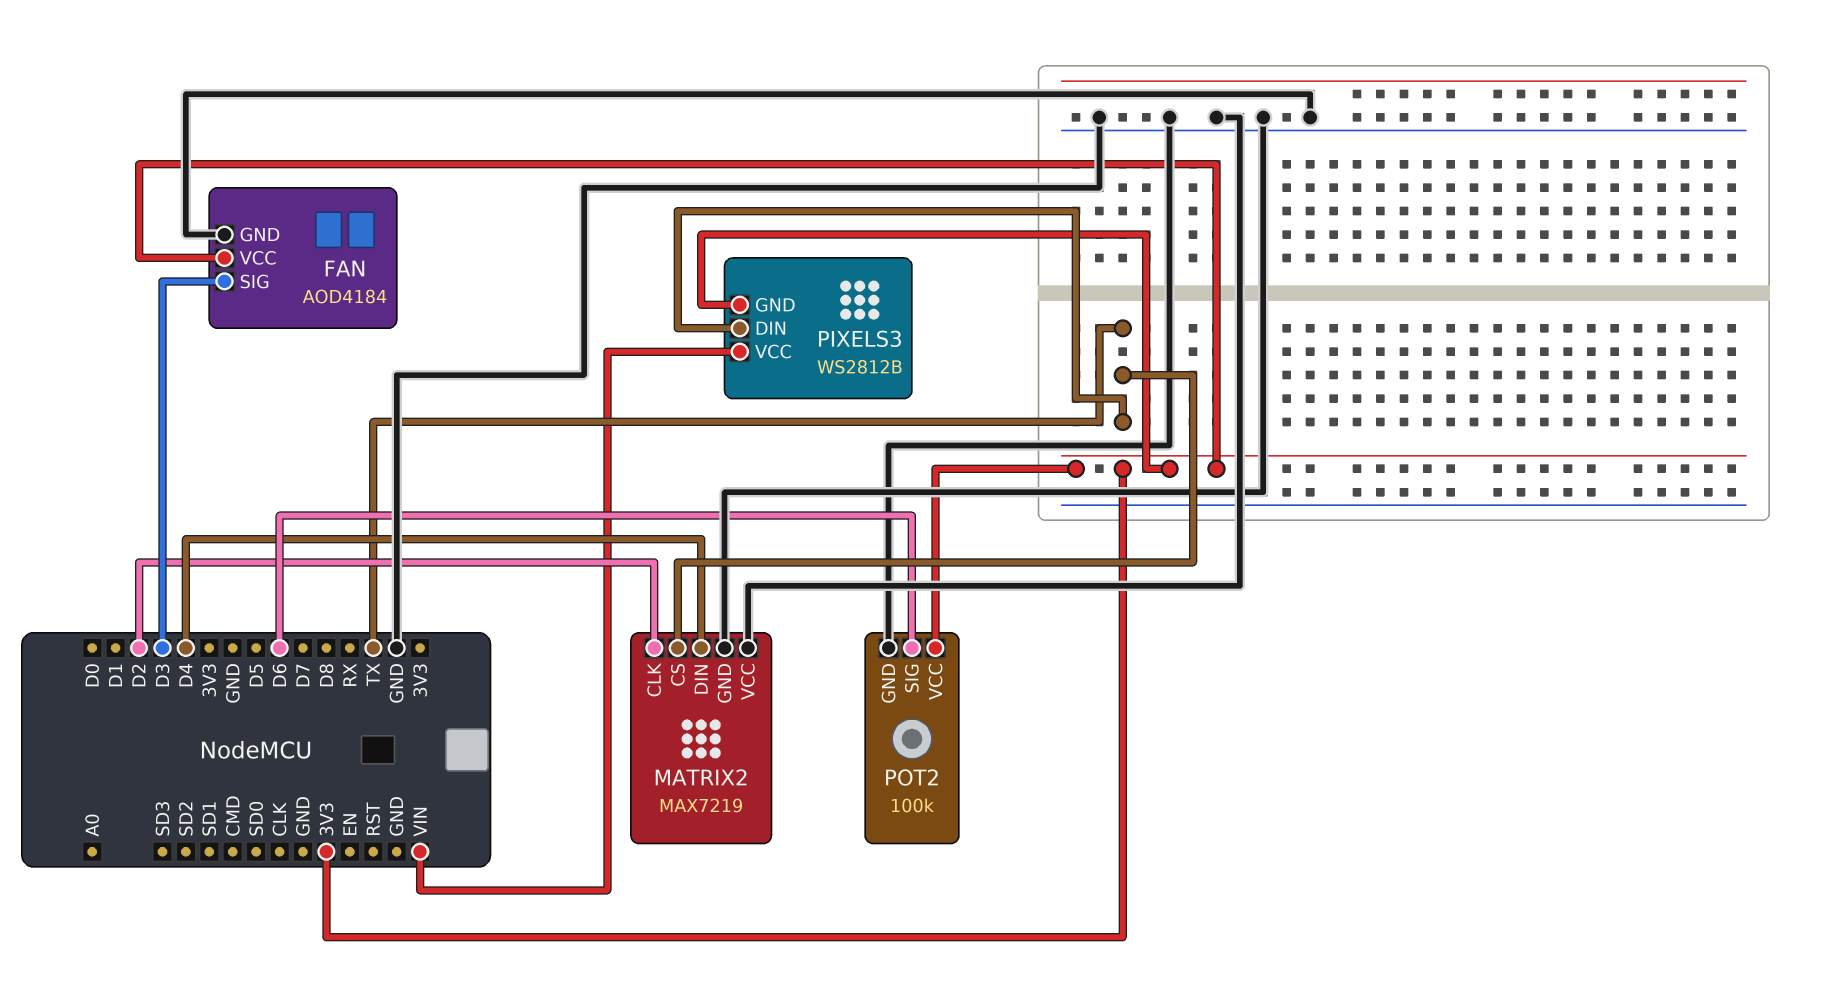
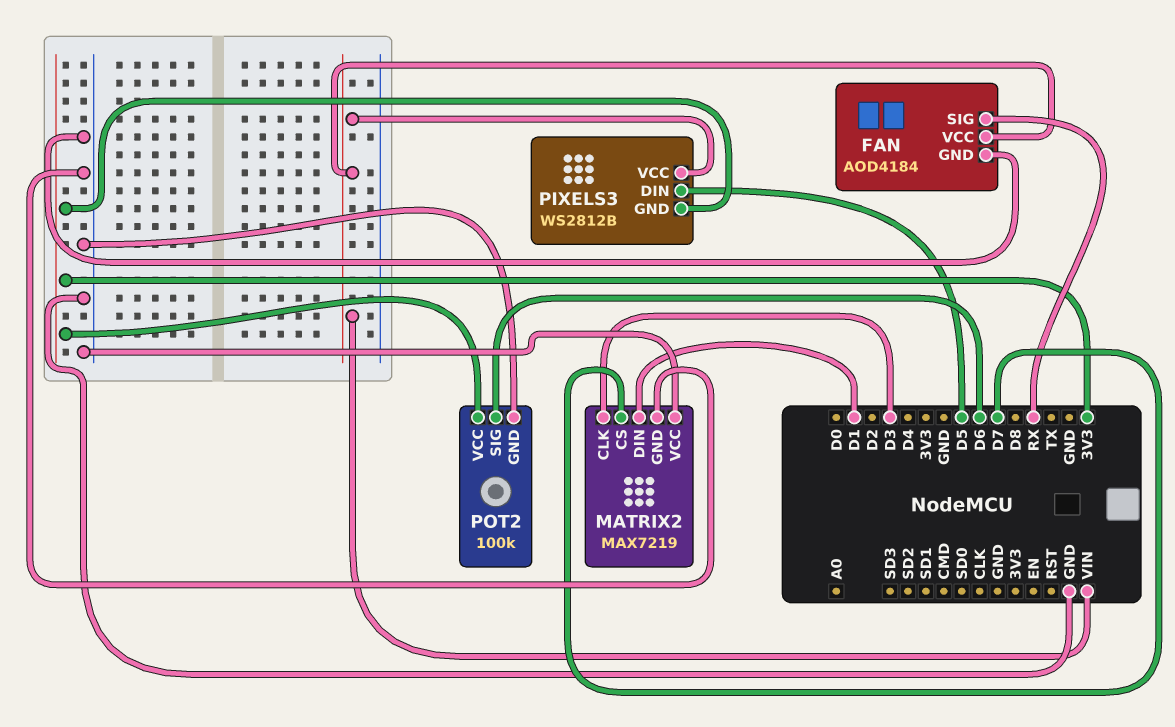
FAN pin SIG: D3 -> RX
FAN pin VCC: 3V3 -> VIN
MATRIX2 pin CLK: D2 -> D3
MATRIX2 pin CS: TX -> D7
MATRIX2 pin DIN: D4 -> D1
PIXELS3 pin DIN: TX -> D5

